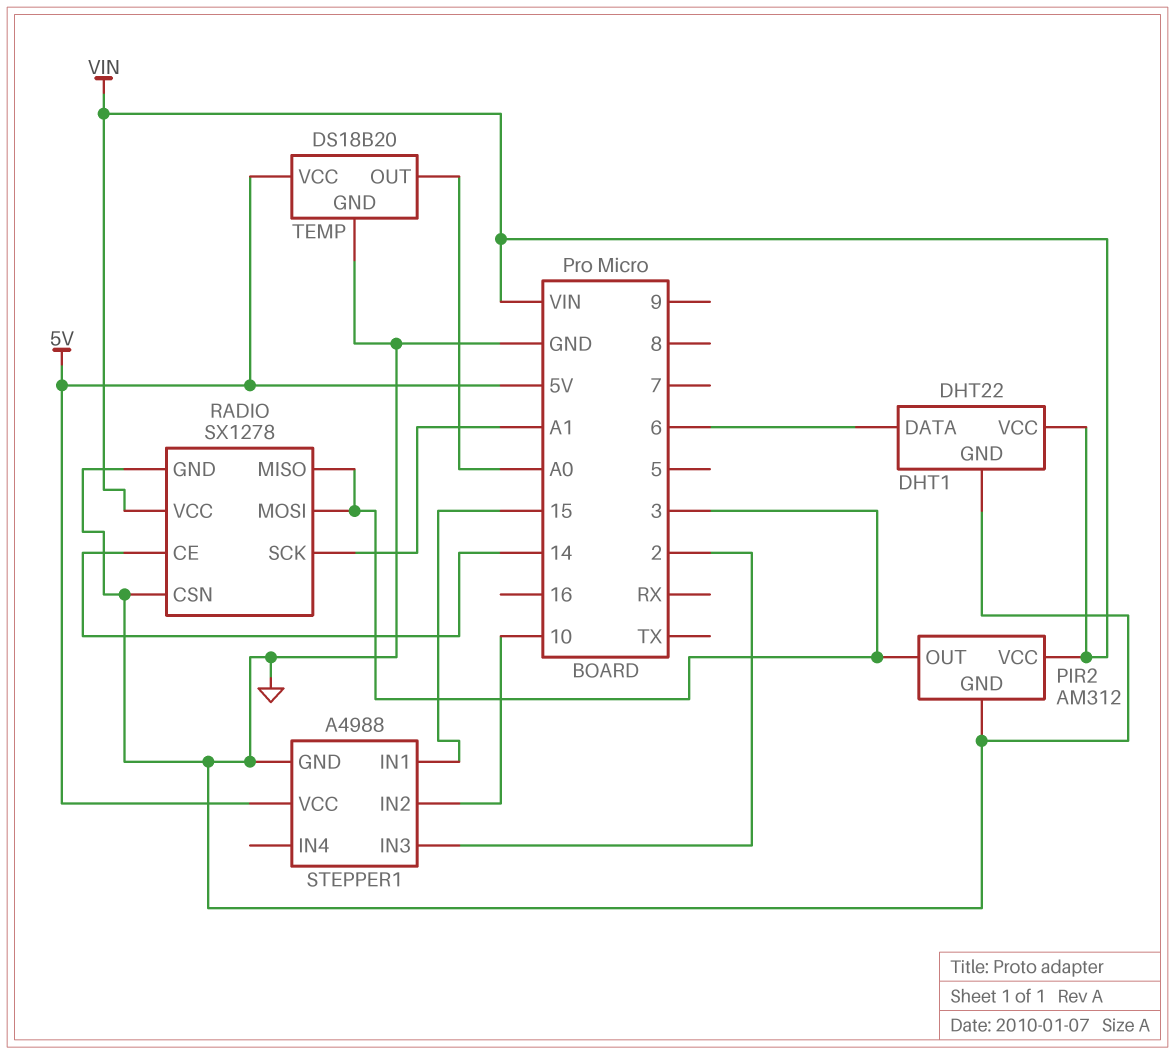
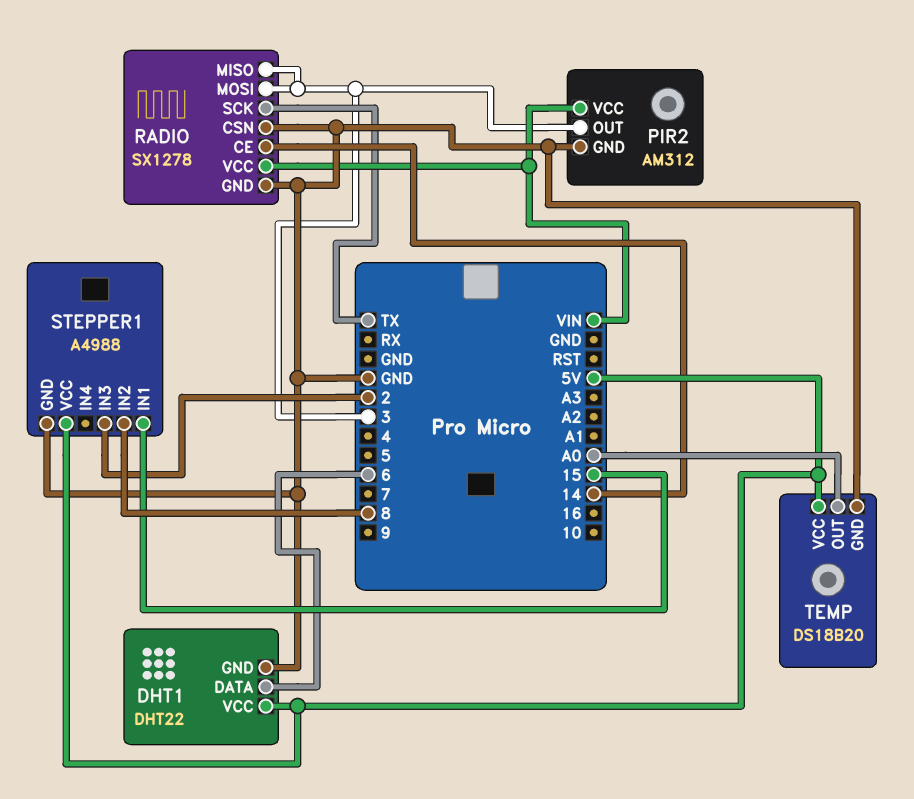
DHT1 pin VCC: VIN -> 5V
RADIO pin SCK: A1 -> TX
STEPPER1 pin IN2: 10 -> 8

